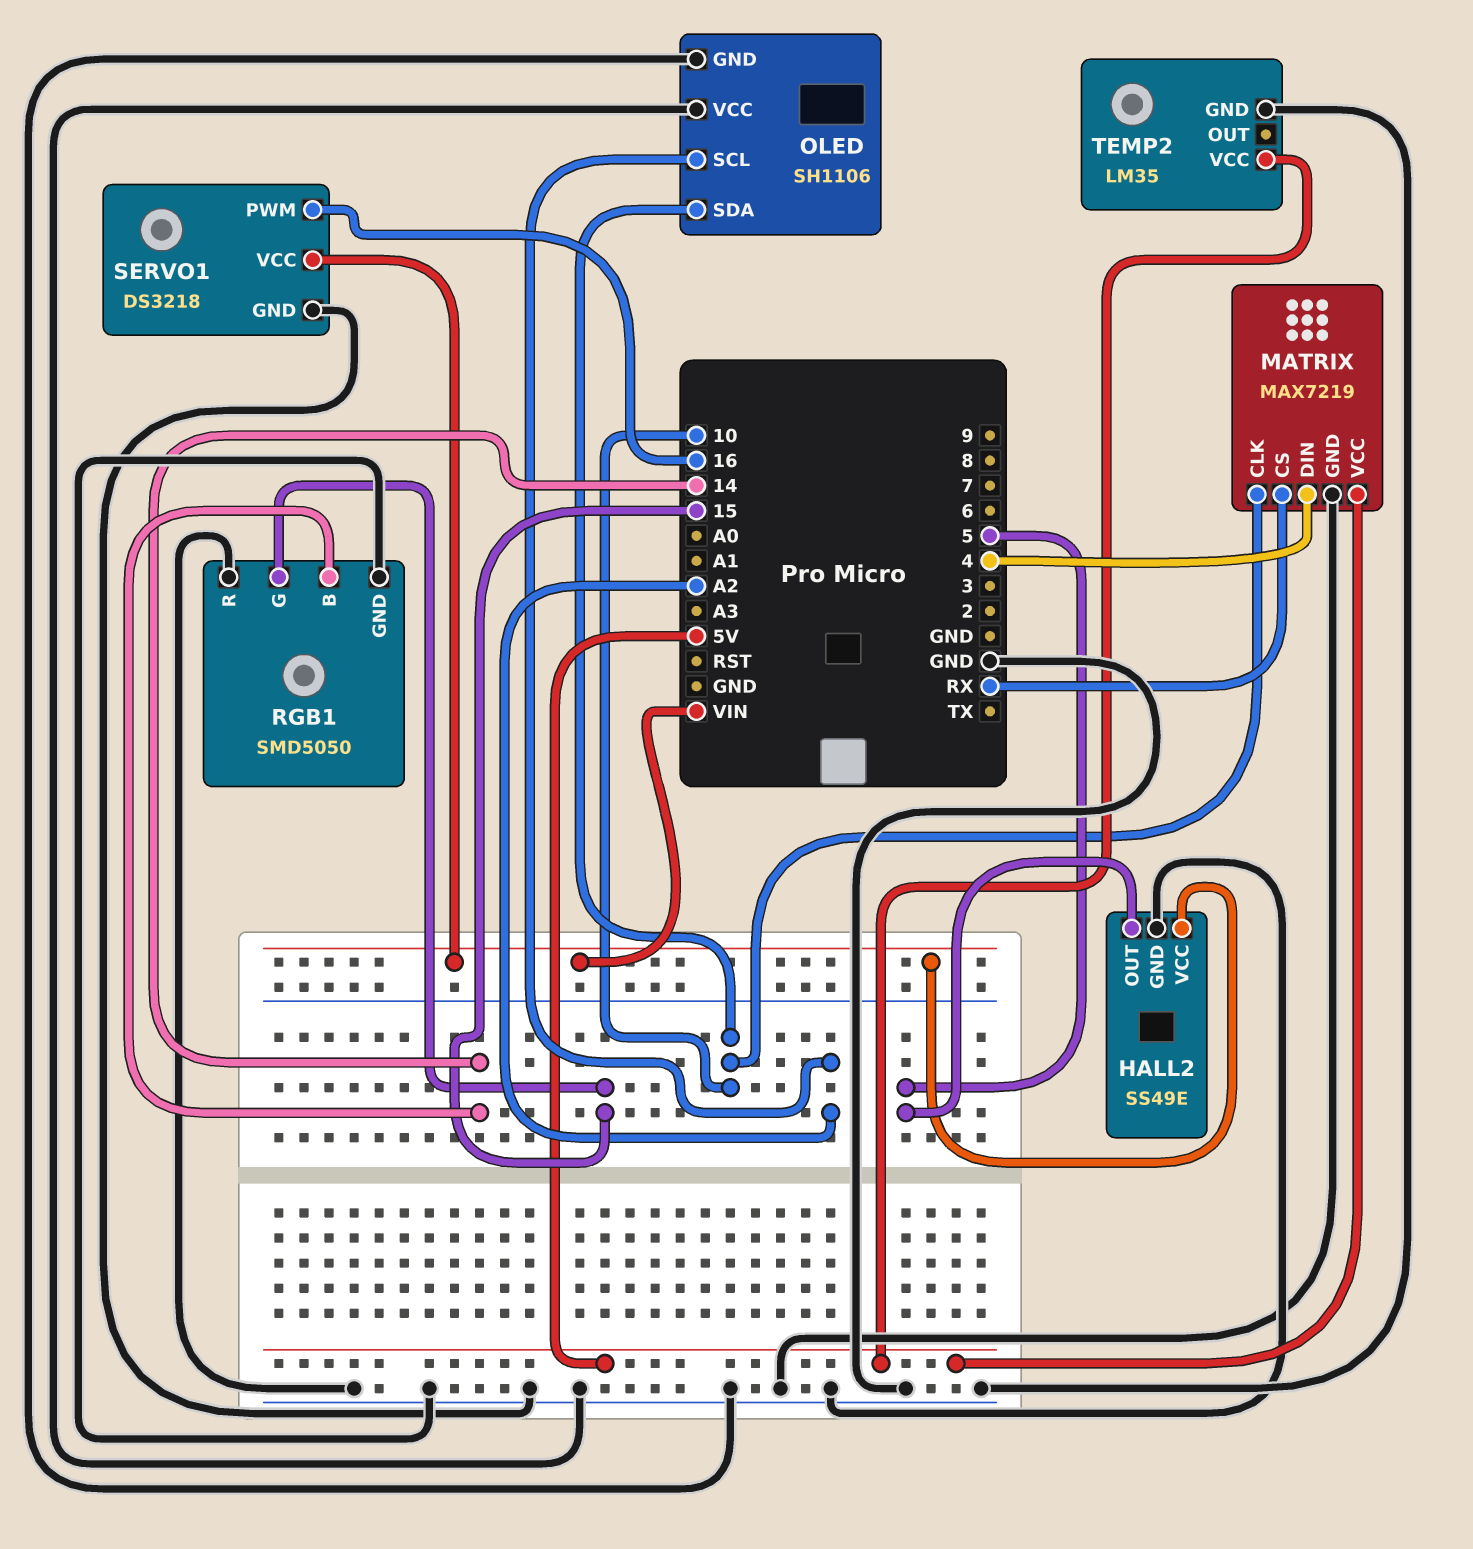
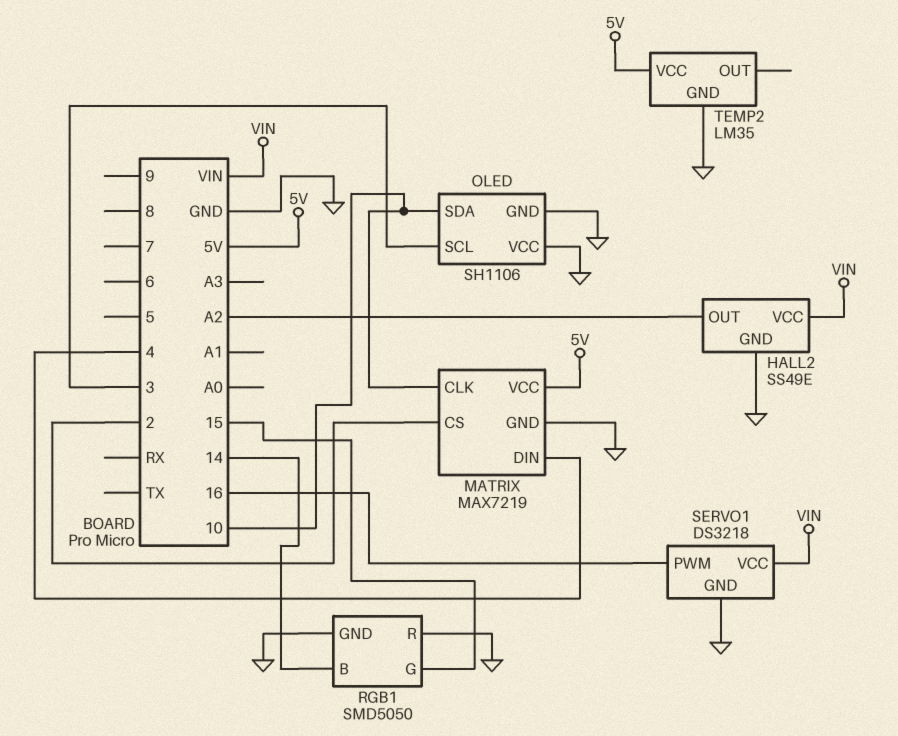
HALL2 pin OUT: 5 -> A2
MATRIX pin CS: RX -> 2
OLED pin SCL: A2 -> 3

